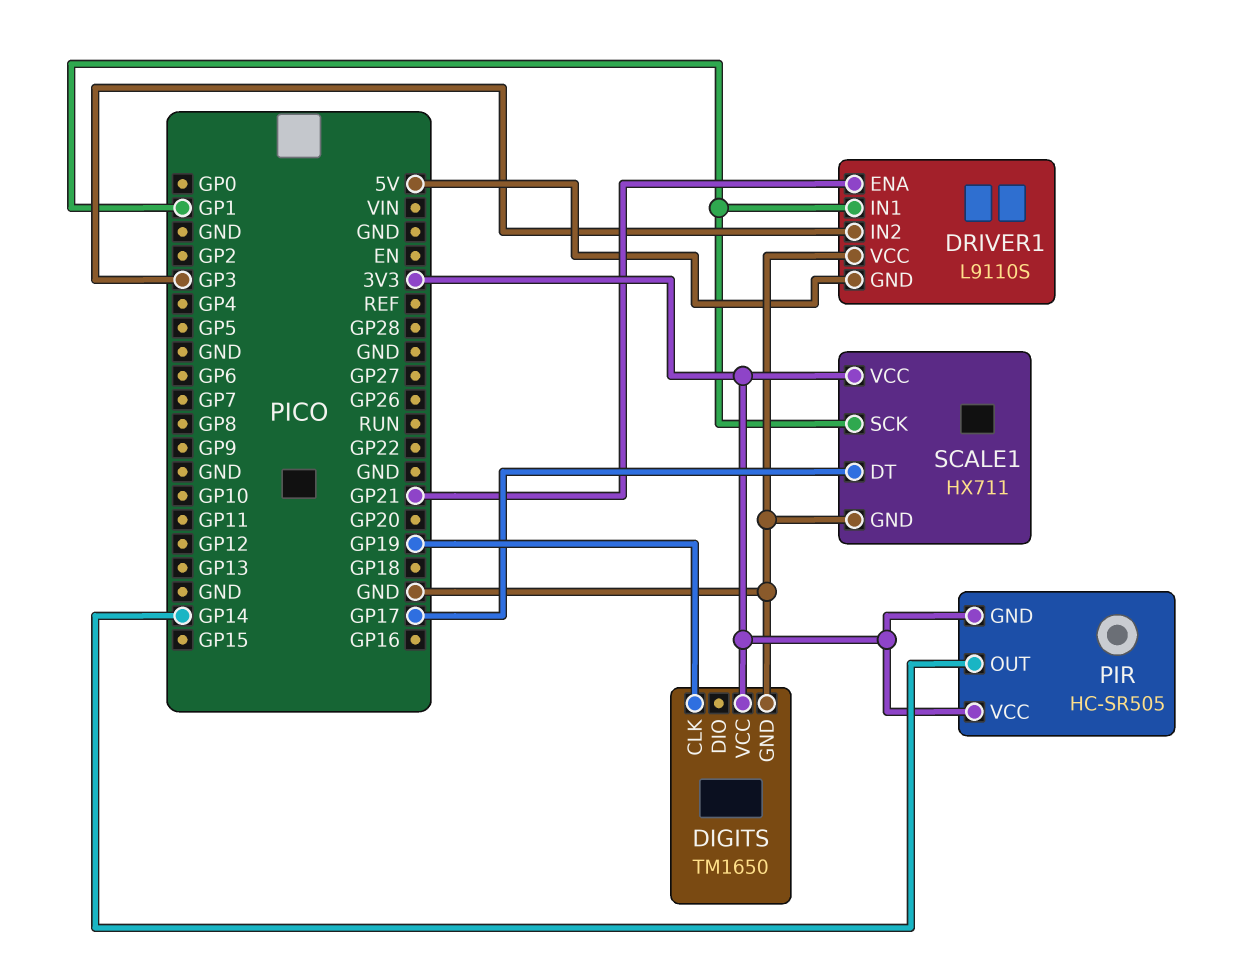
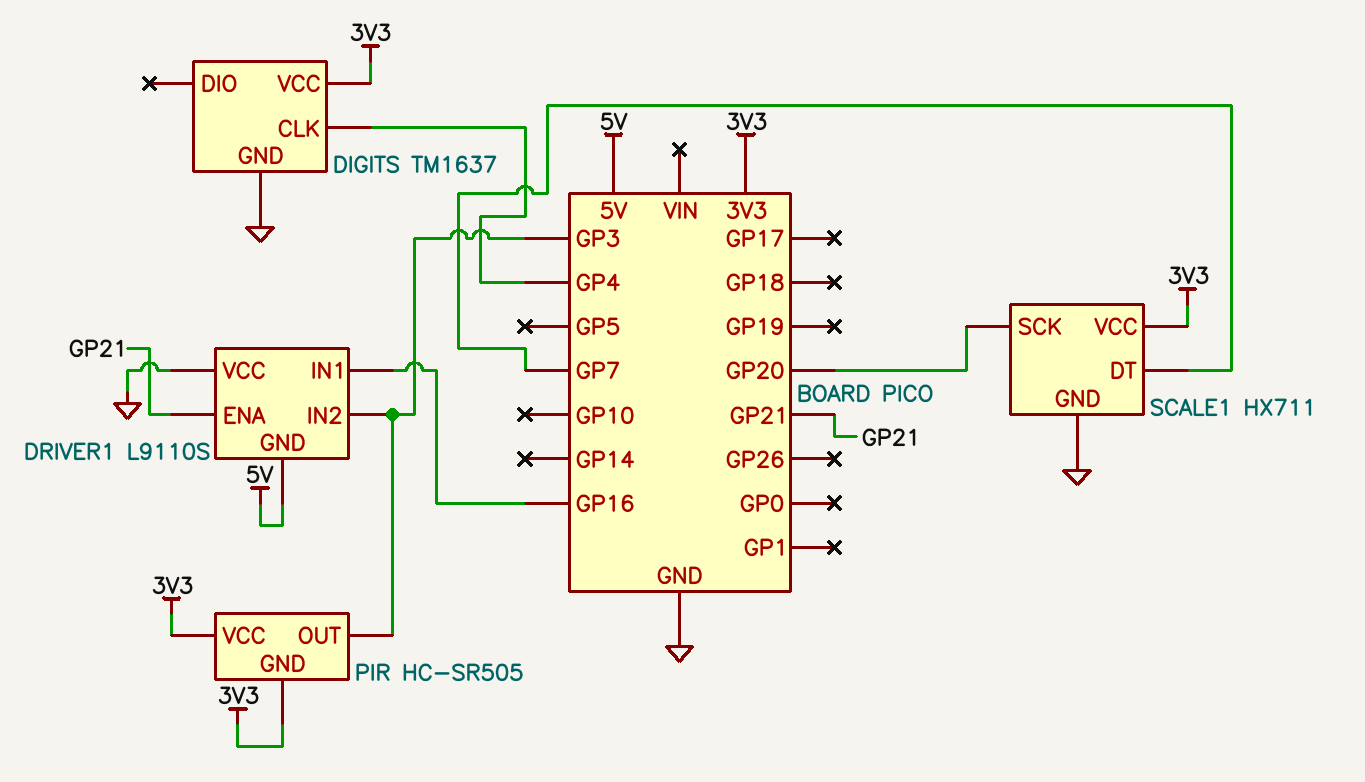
DIGITS: TM1650 -> TM1637
DIGITS pin CLK: GP19 -> GP4
DRIVER1 pin IN1: GP1 -> GP16
PIR pin OUT: GP14 -> GP3
SCALE1 pin DT: GP17 -> GP7
SCALE1 pin SCK: GP1 -> GP20

